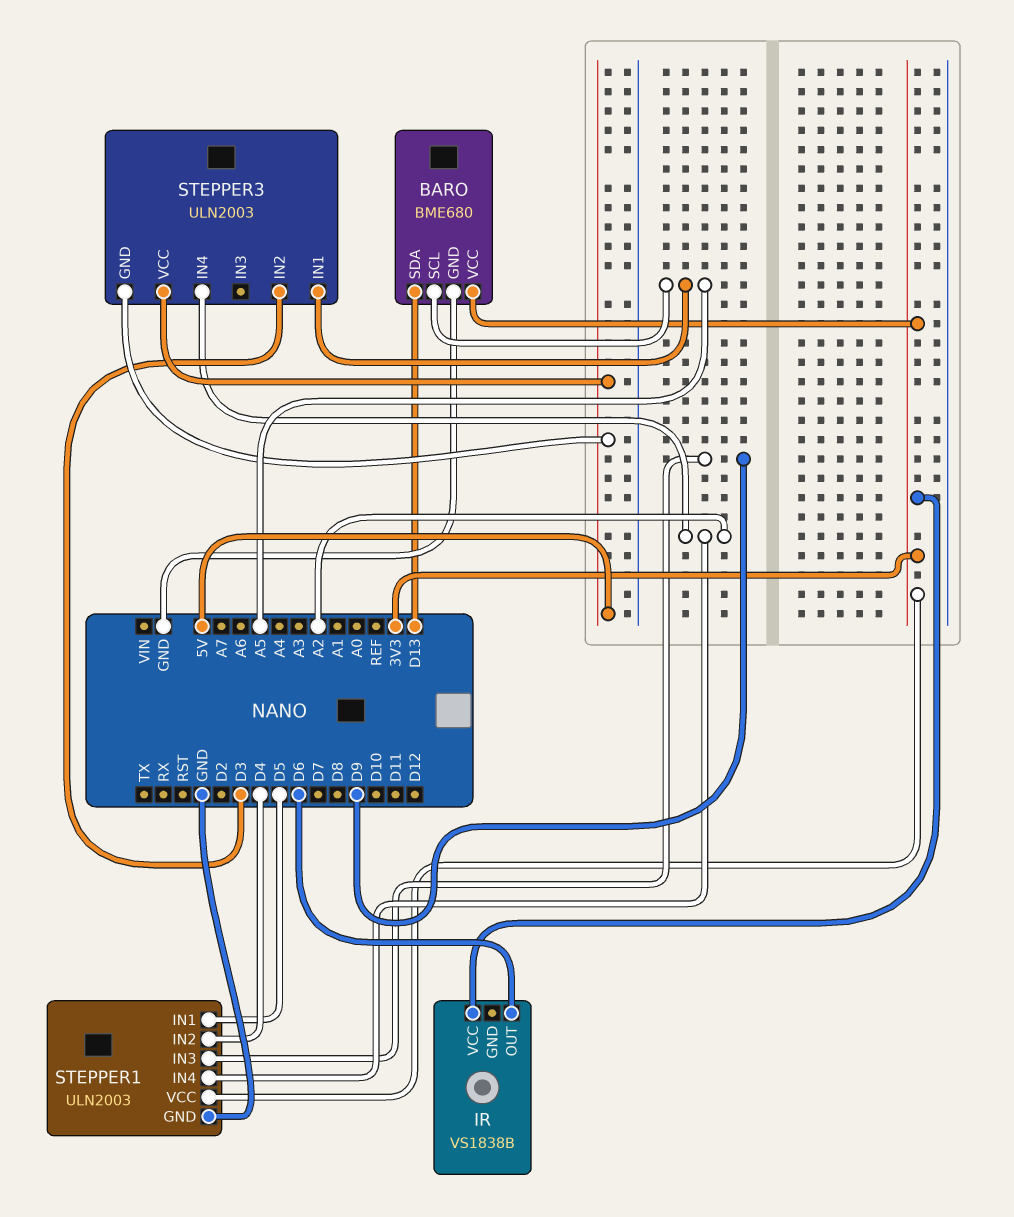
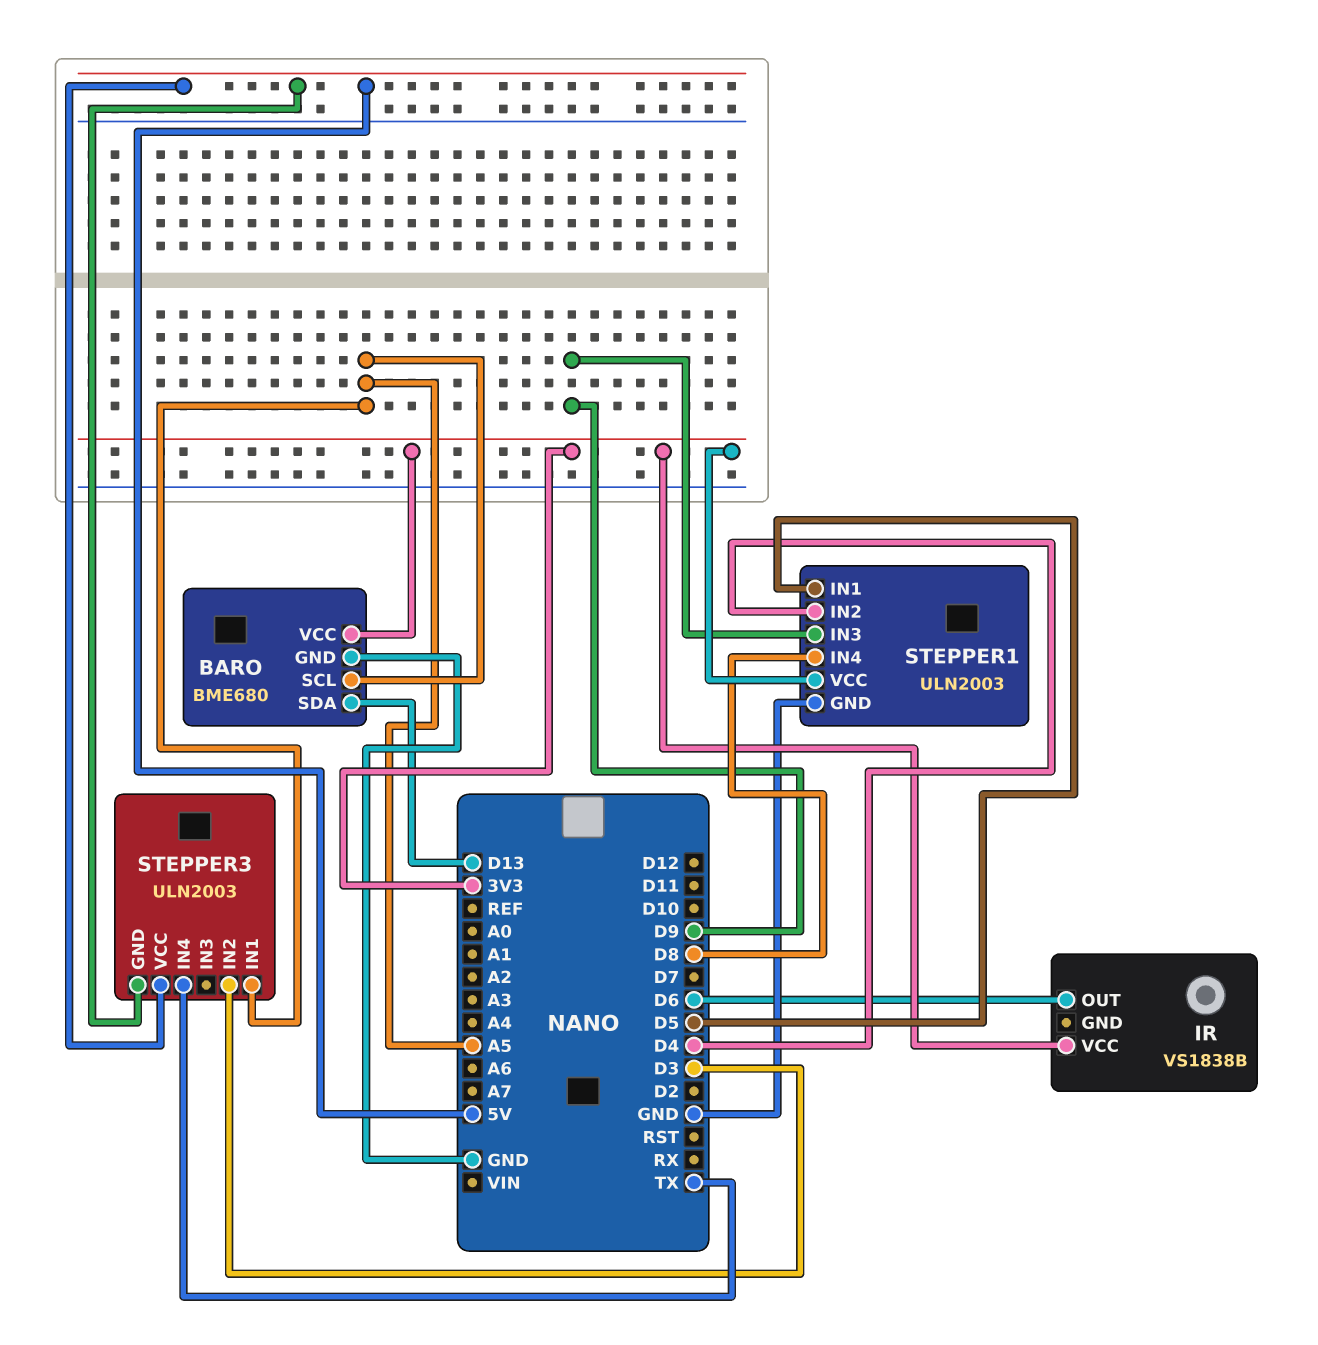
STEPPER1 pin IN4: A2 -> D8
STEPPER3 pin IN4: A2 -> TX

